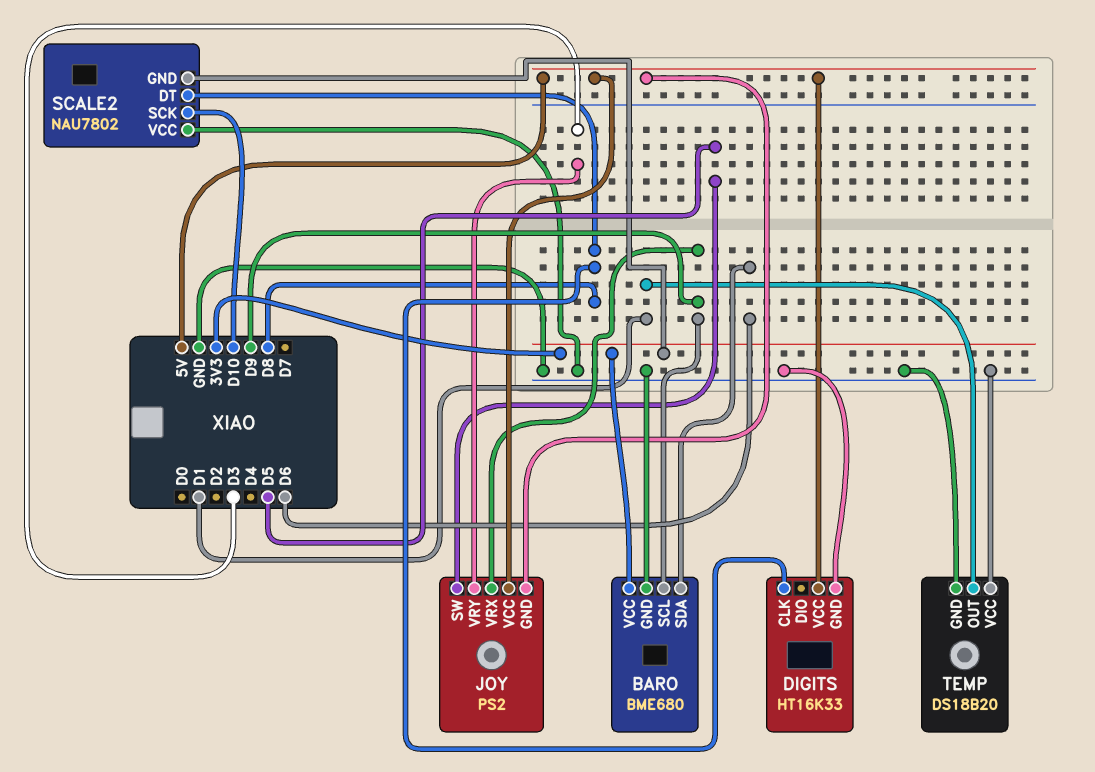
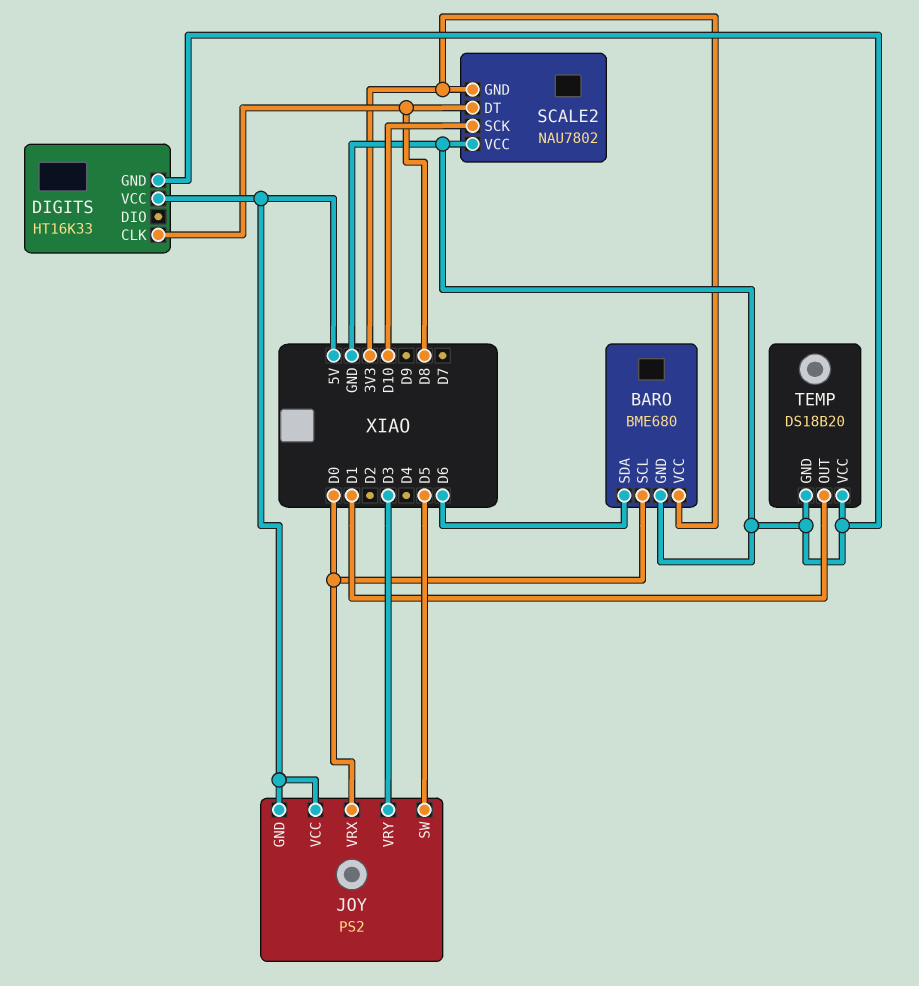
BARO pin SCL: D9 -> D0
JOY pin VRX: D9 -> D0

